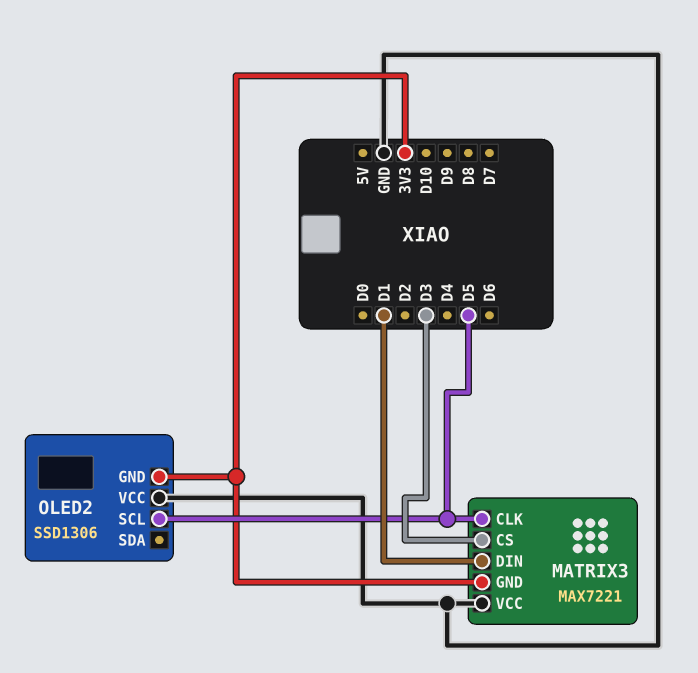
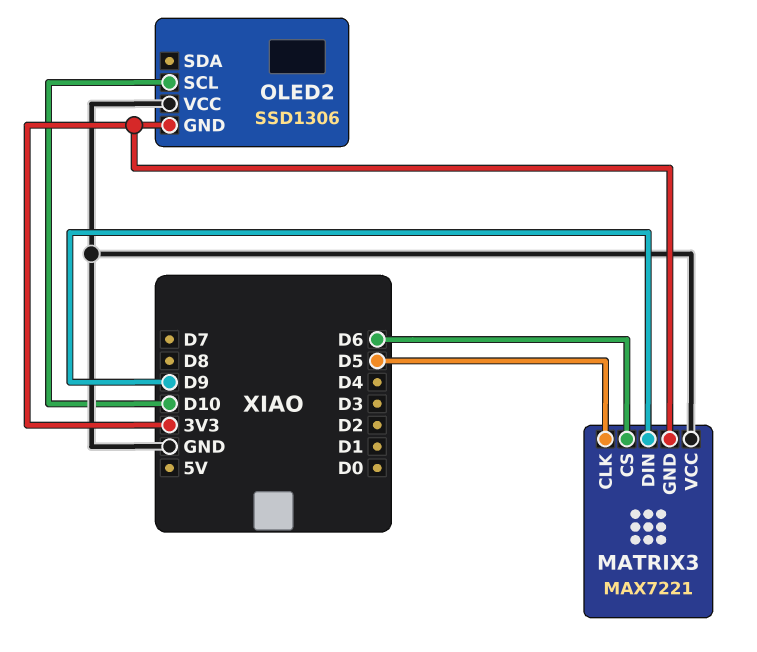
MATRIX3 pin CS: D3 -> D6
MATRIX3 pin DIN: D1 -> D9
OLED2 pin SCL: D5 -> D10

